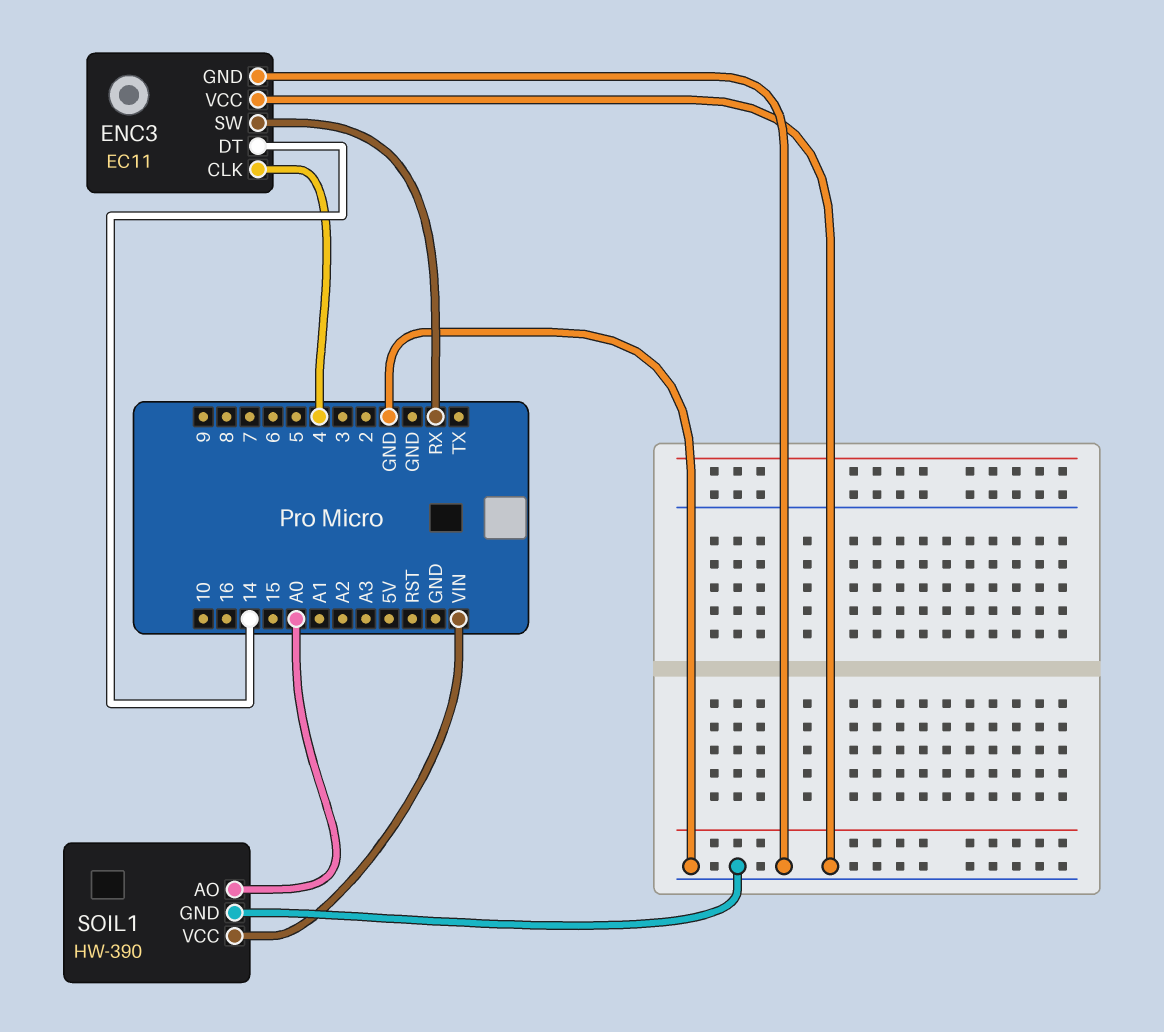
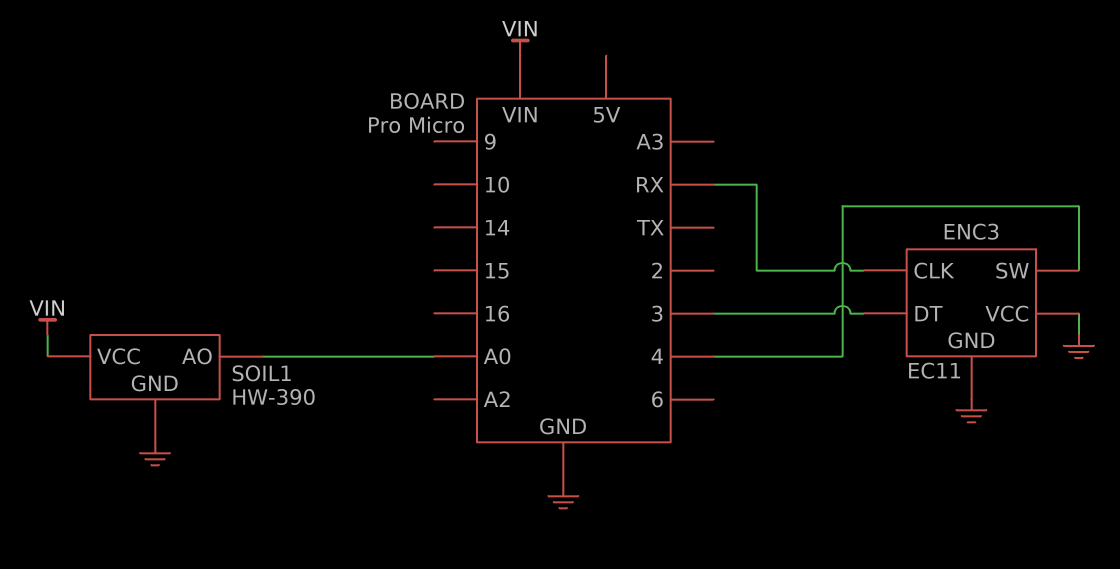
ENC3 pin CLK: 4 -> RX
ENC3 pin DT: 14 -> 3
ENC3 pin SW: RX -> 4

